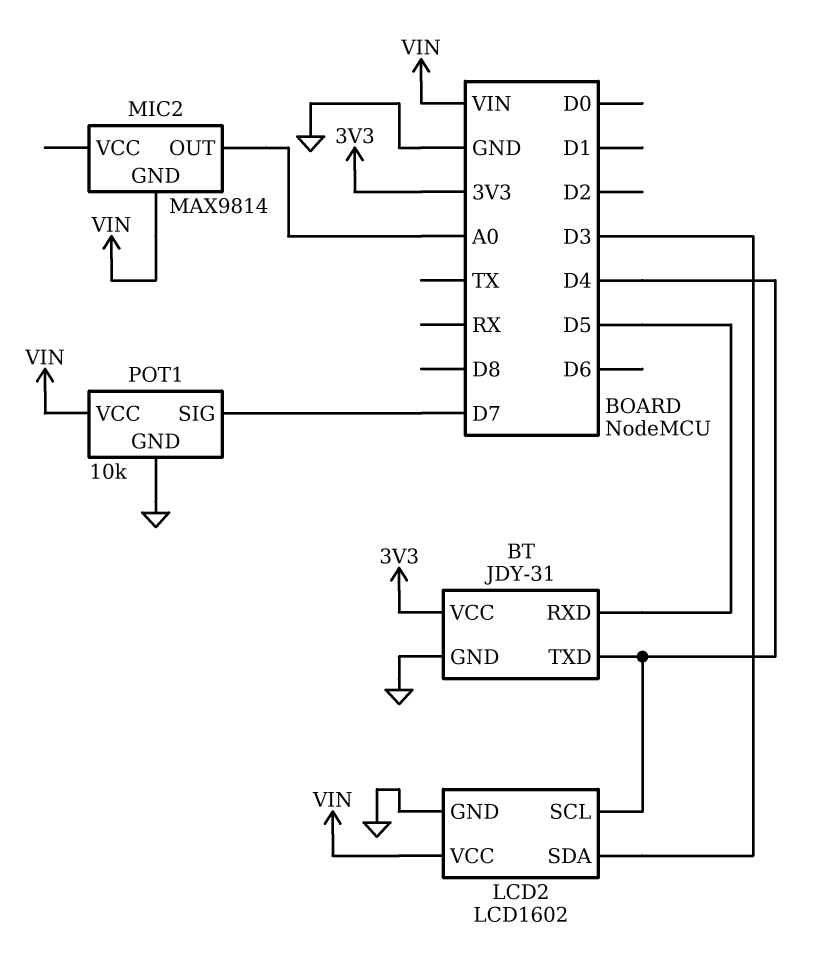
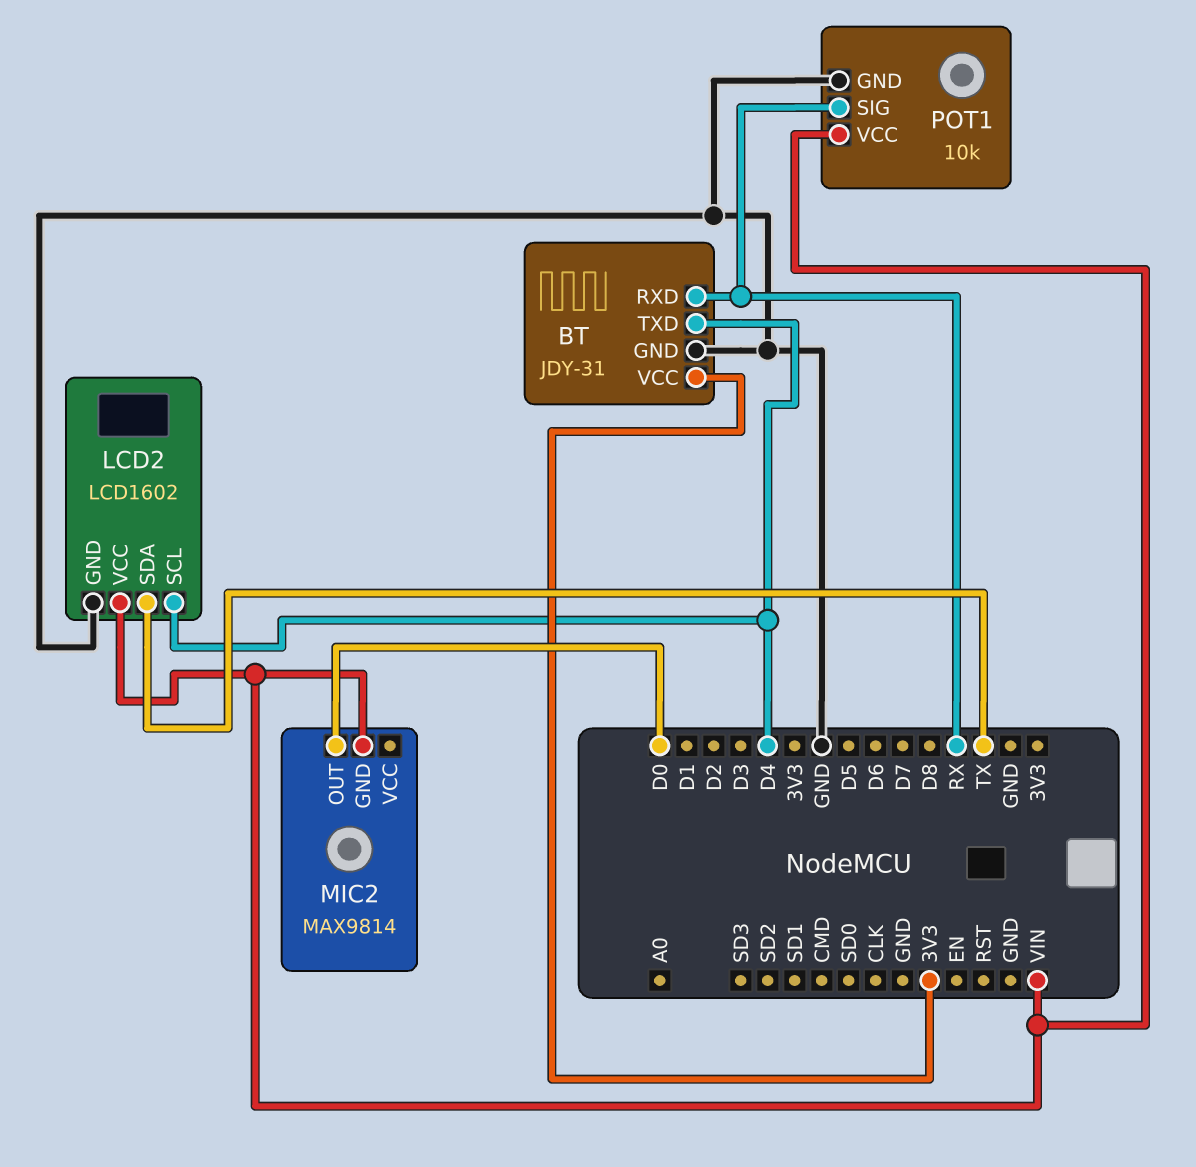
BT pin RXD: D5 -> RX
LCD2 pin SDA: D3 -> TX
MIC2 pin OUT: A0 -> D0
POT1 pin SIG: D7 -> RX

